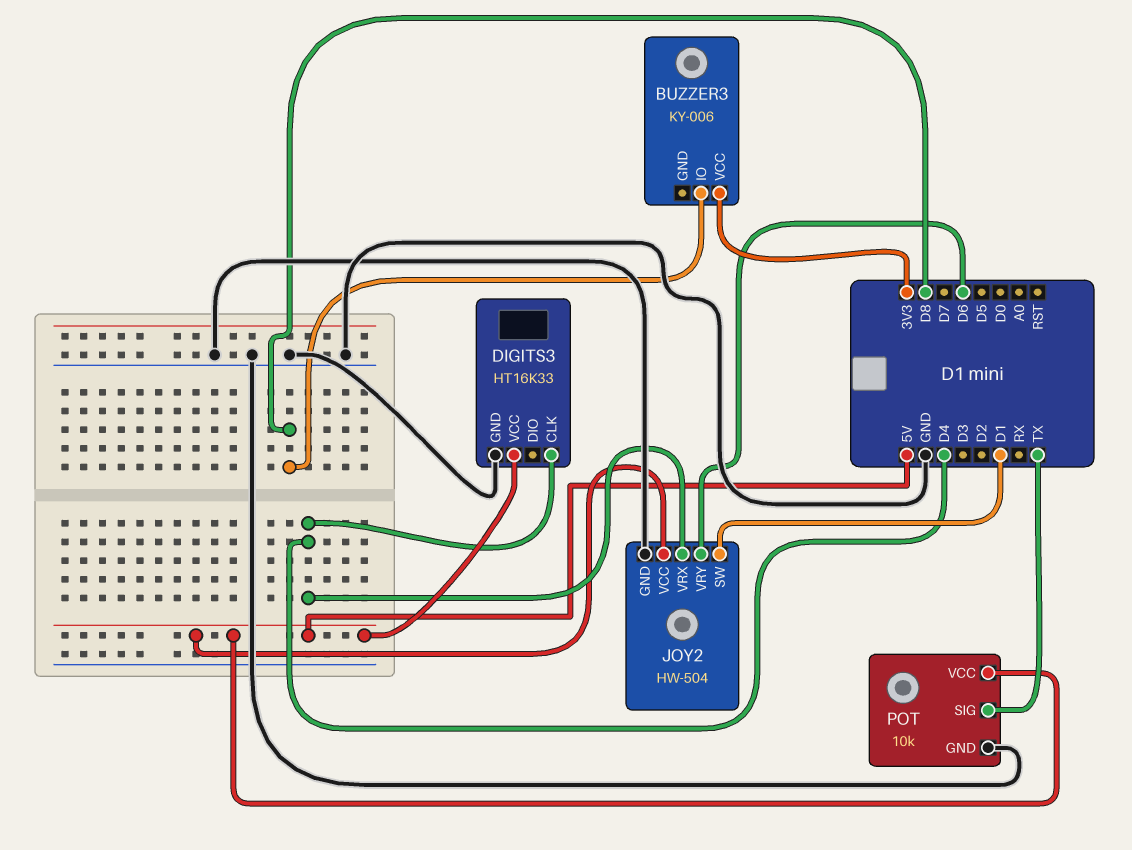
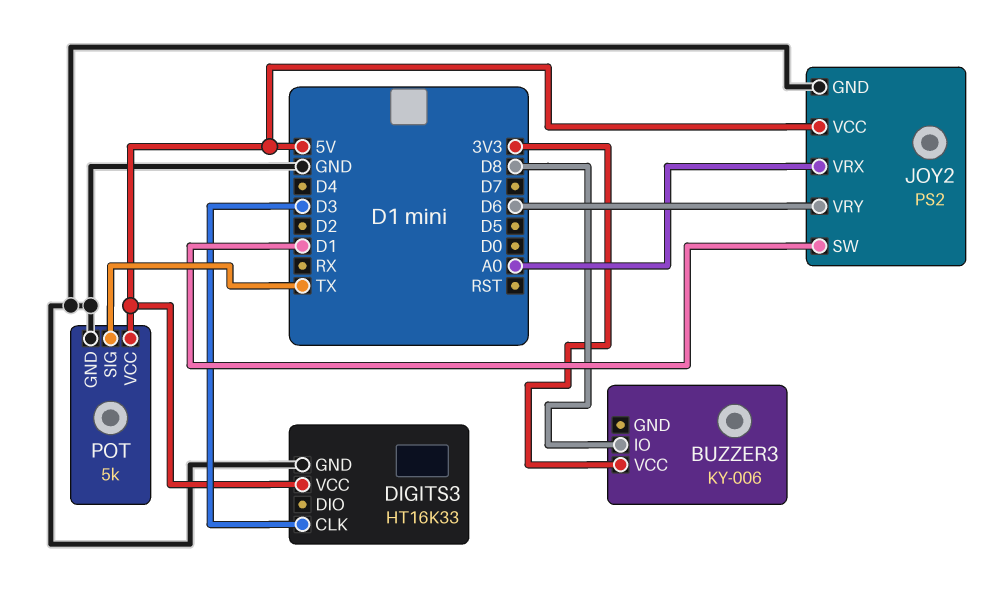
DIGITS3 pin CLK: D4 -> D3
JOY2: HW-504 -> PS2
JOY2 pin VRX: D4 -> A0
POT: 10k -> 5k

